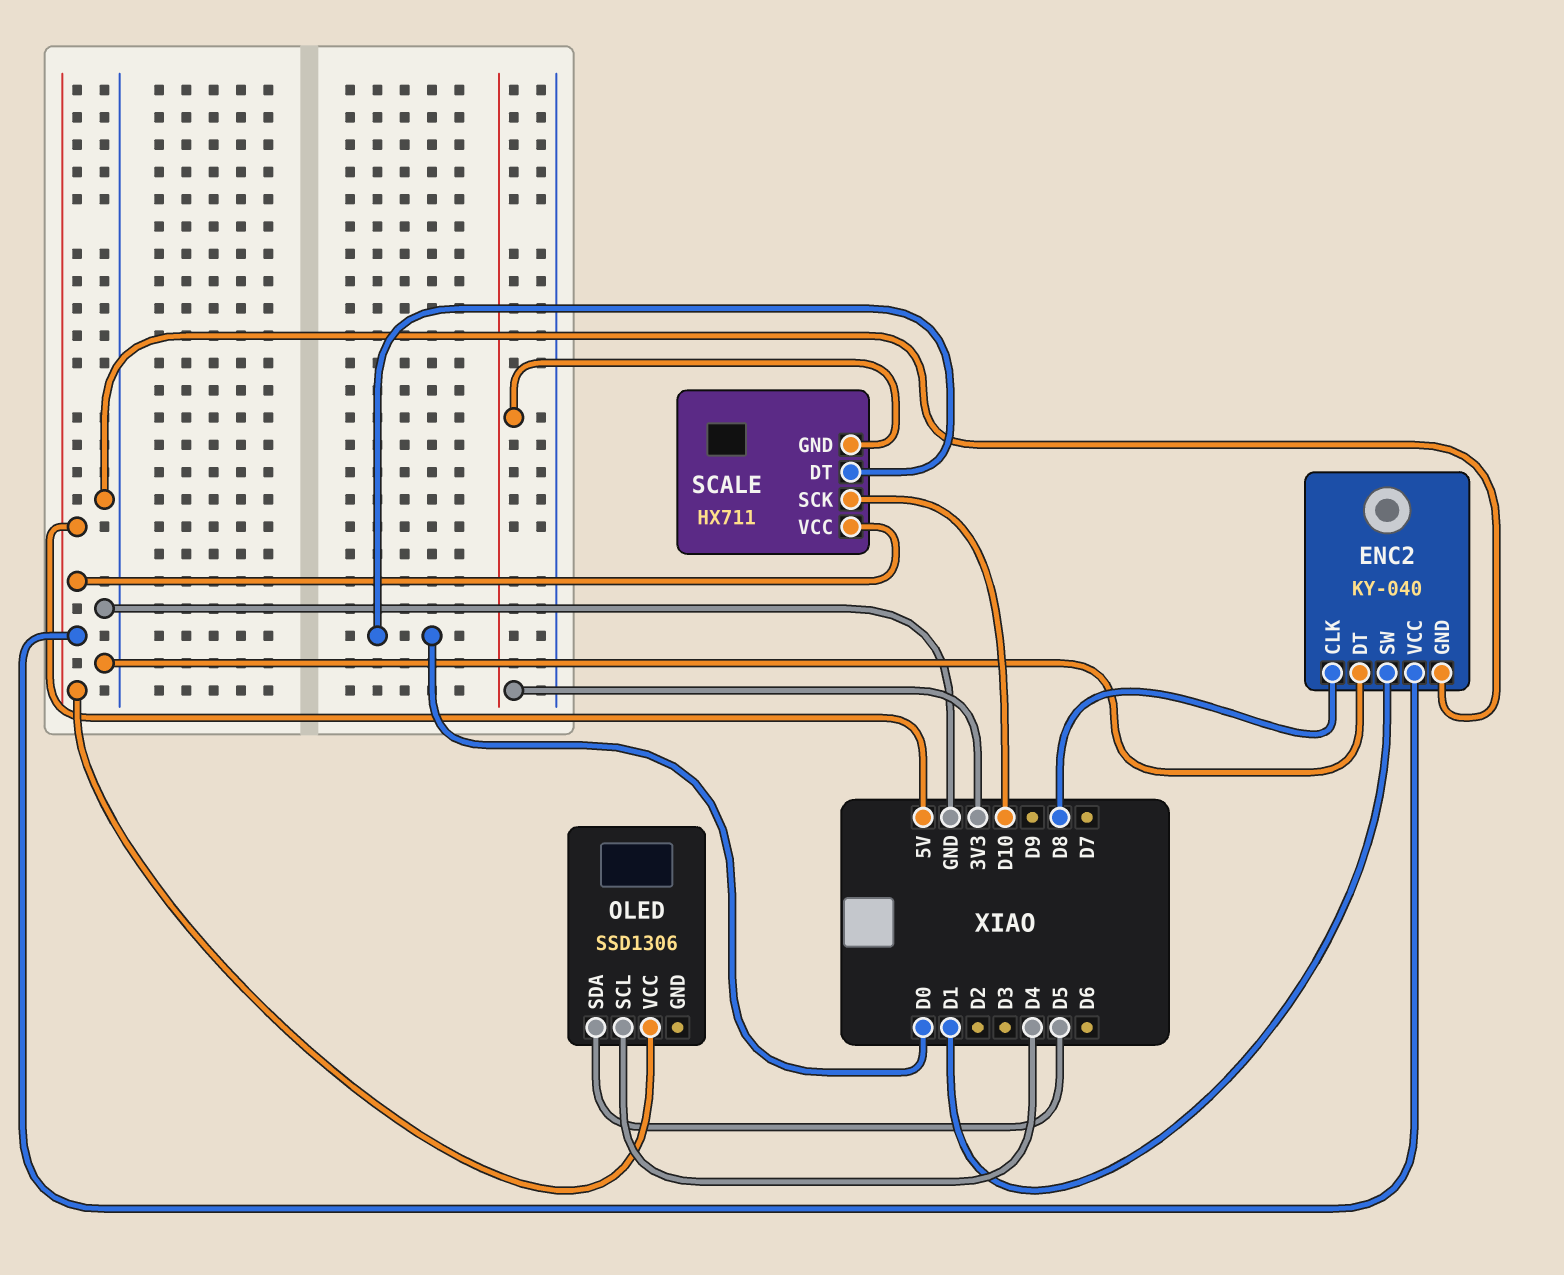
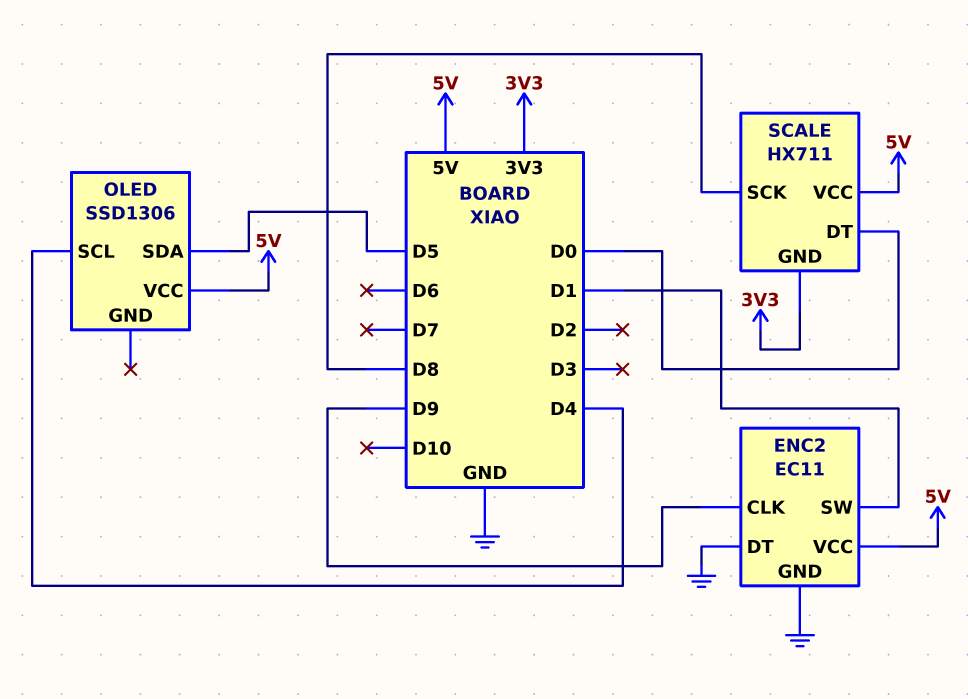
ENC2: KY-040 -> EC11
ENC2 pin CLK: D8 -> D9
SCALE pin SCK: D10 -> D8

